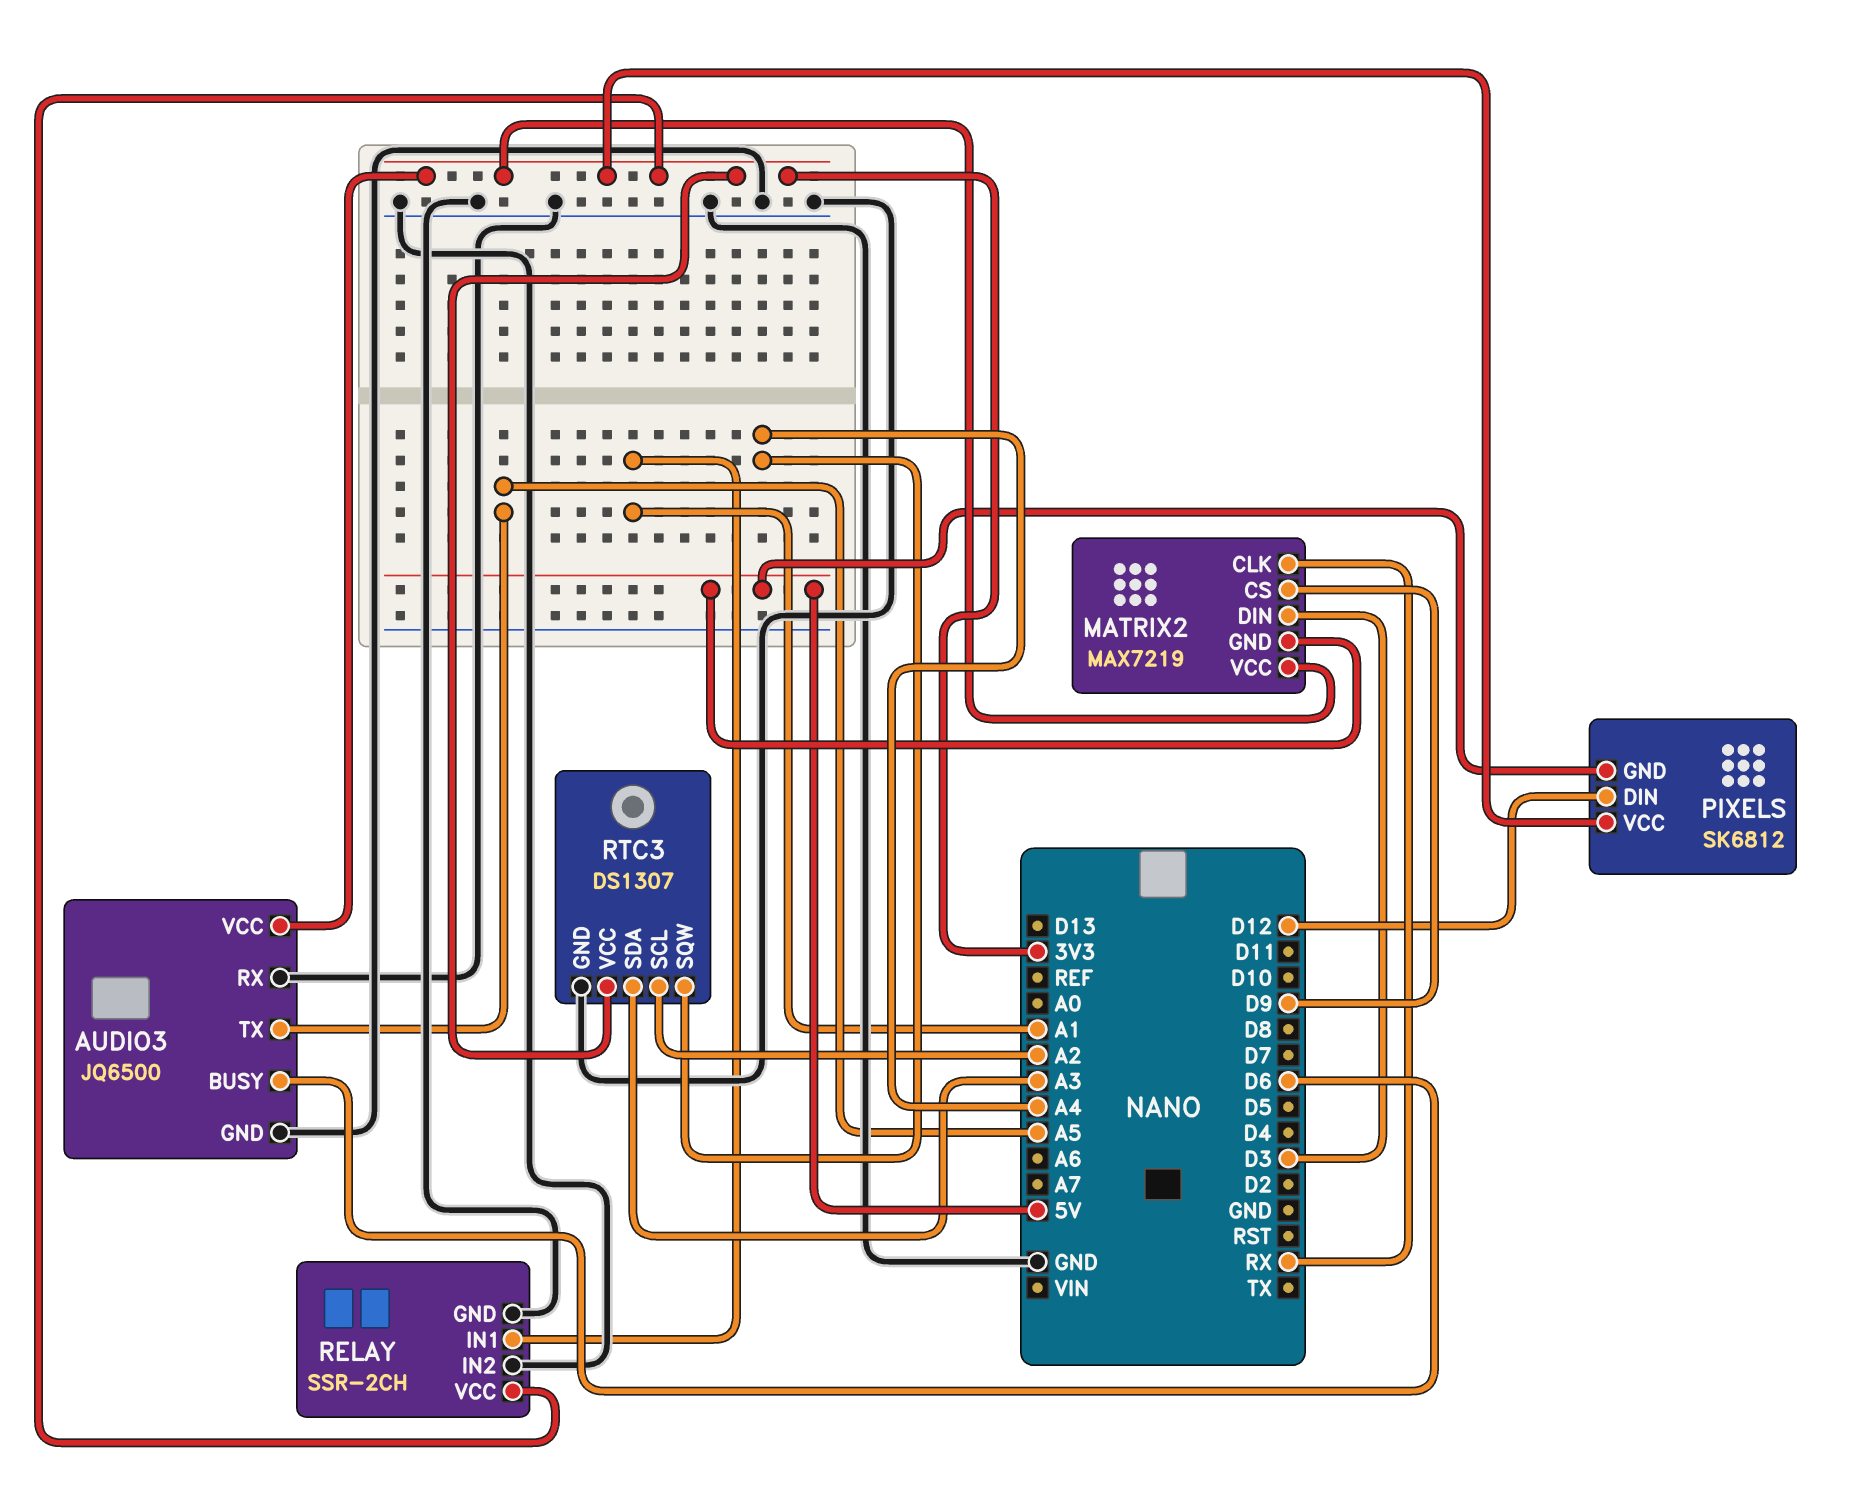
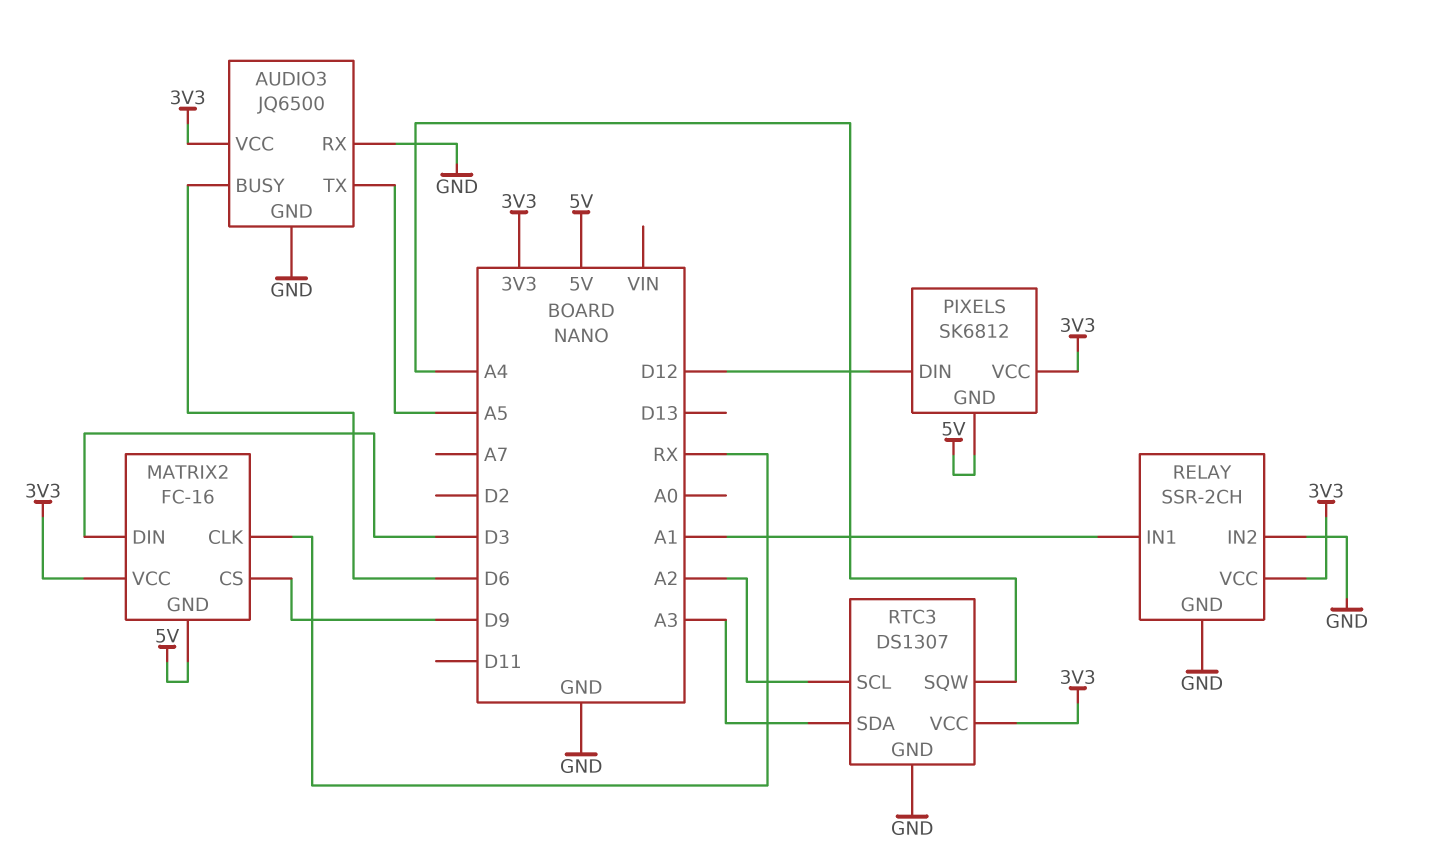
MATRIX2: MAX7219 -> FC-16

